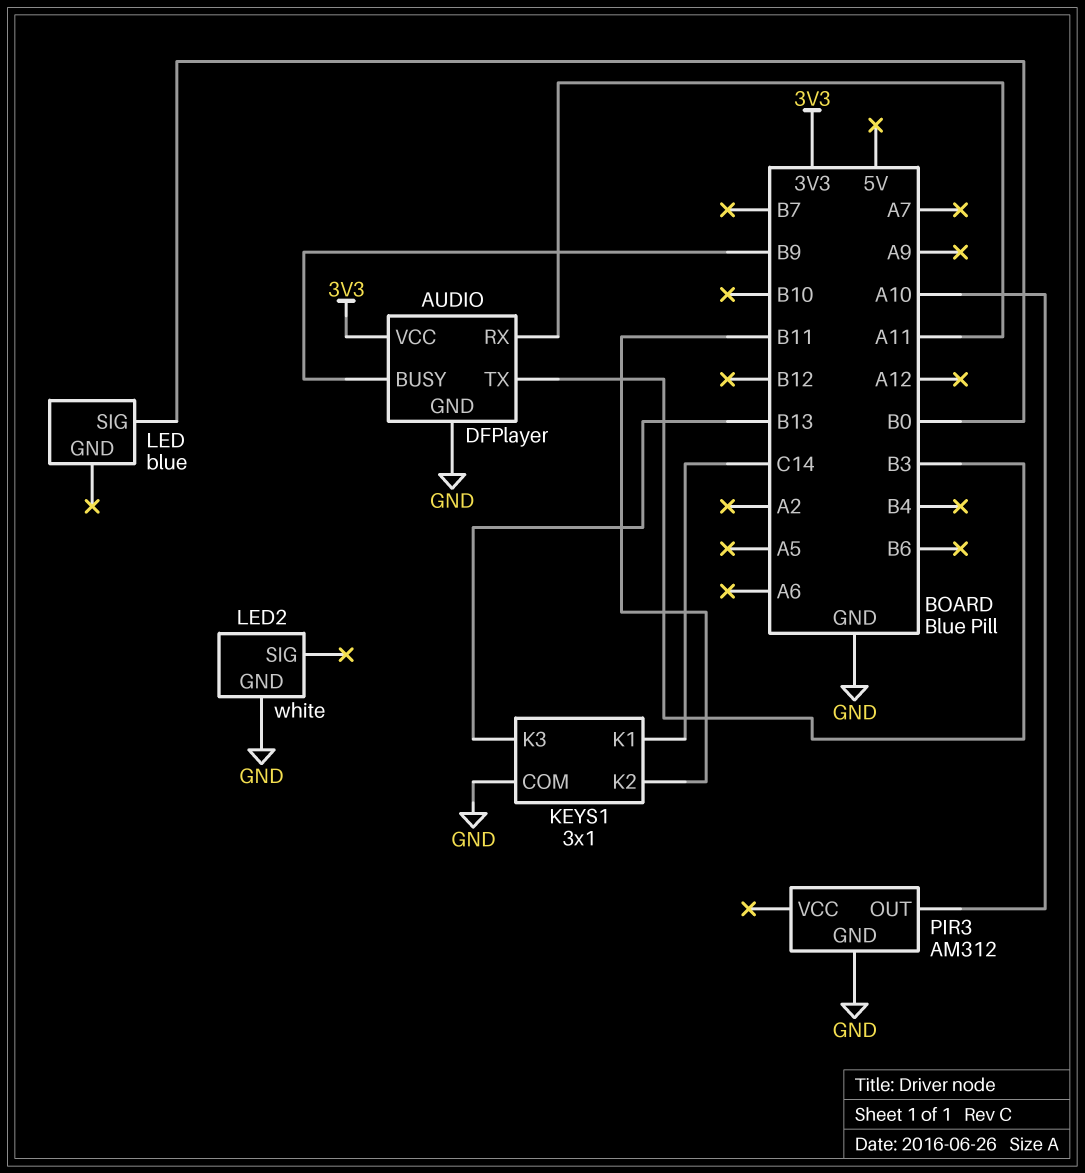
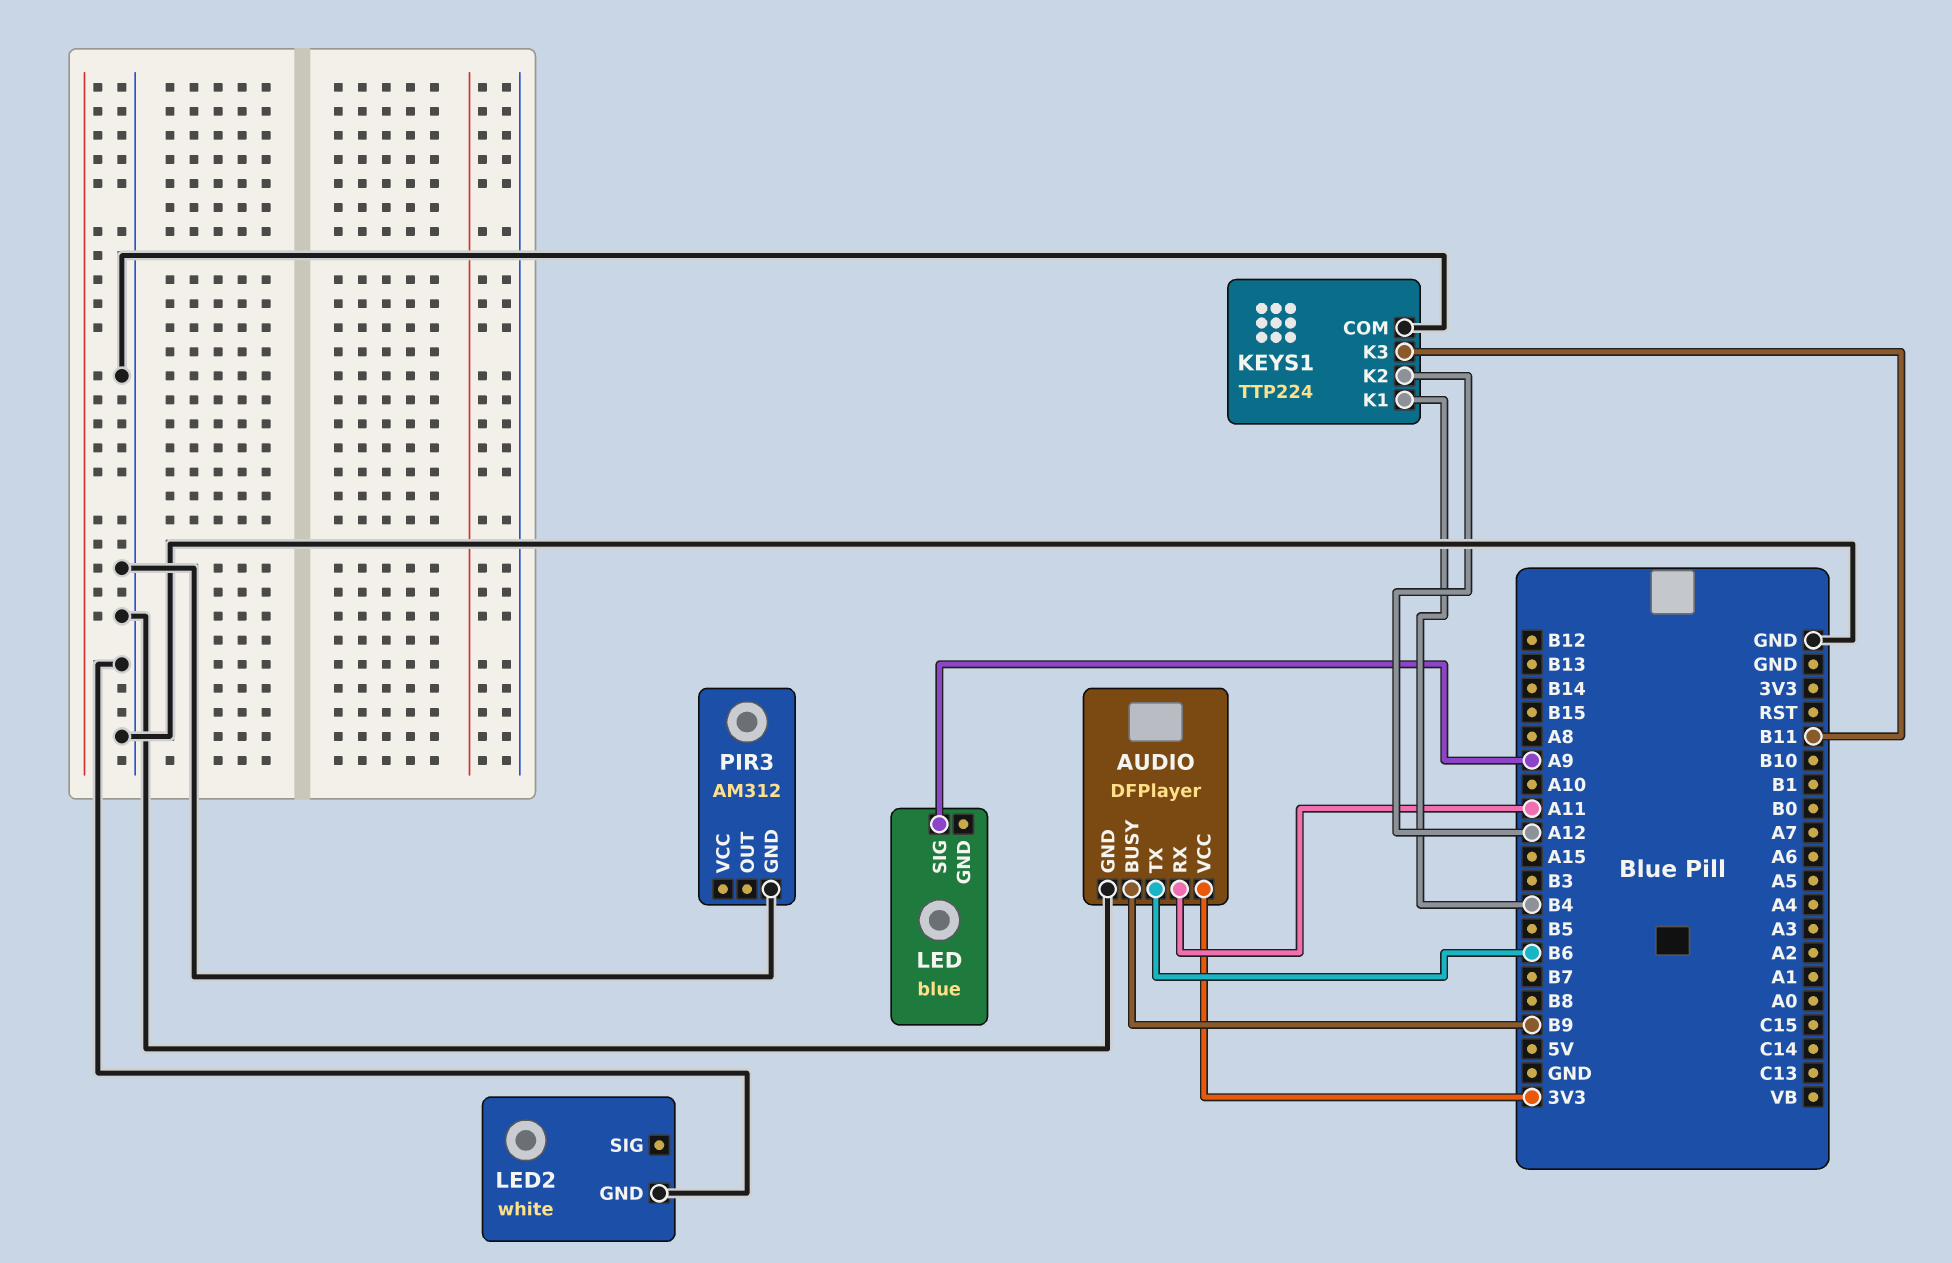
AUDIO pin TX: B3 -> B6
KEYS1: 3x1 -> TTP224
KEYS1 pin K1: C14 -> B4
KEYS1 pin K2: B11 -> A12
KEYS1 pin K3: B13 -> B11
LED pin SIG: B0 -> A9
PIR3 pin OUT: A10 -> none

